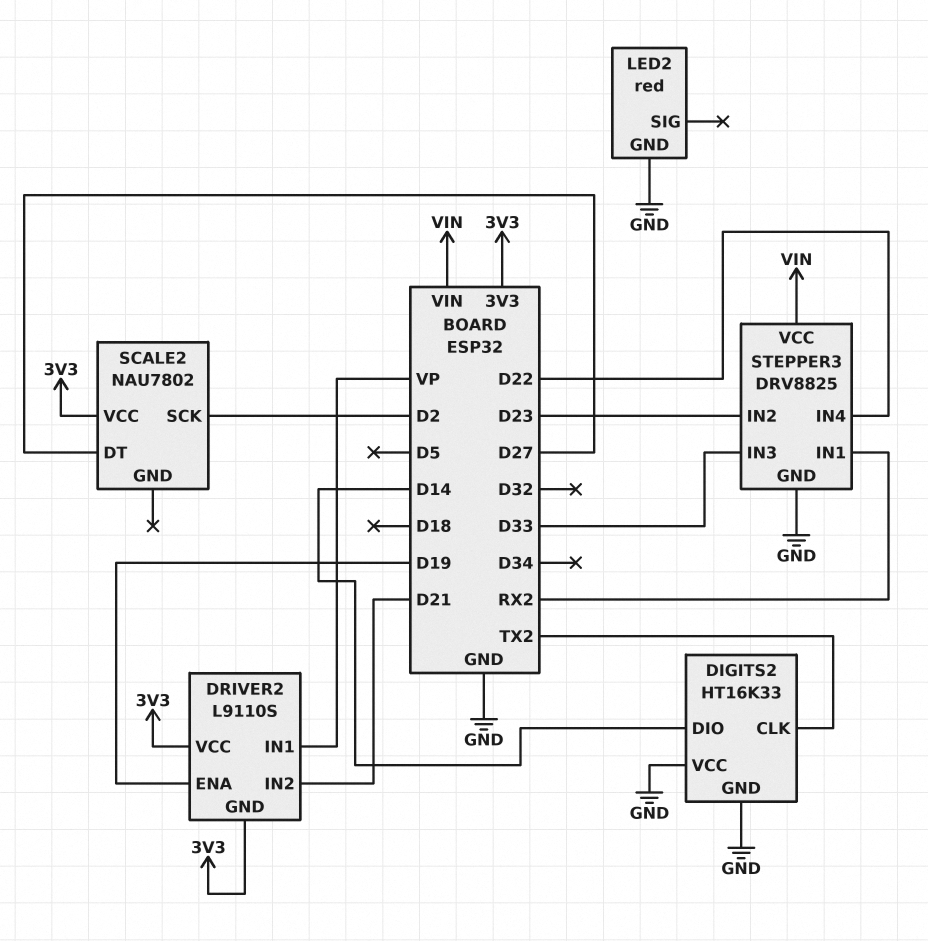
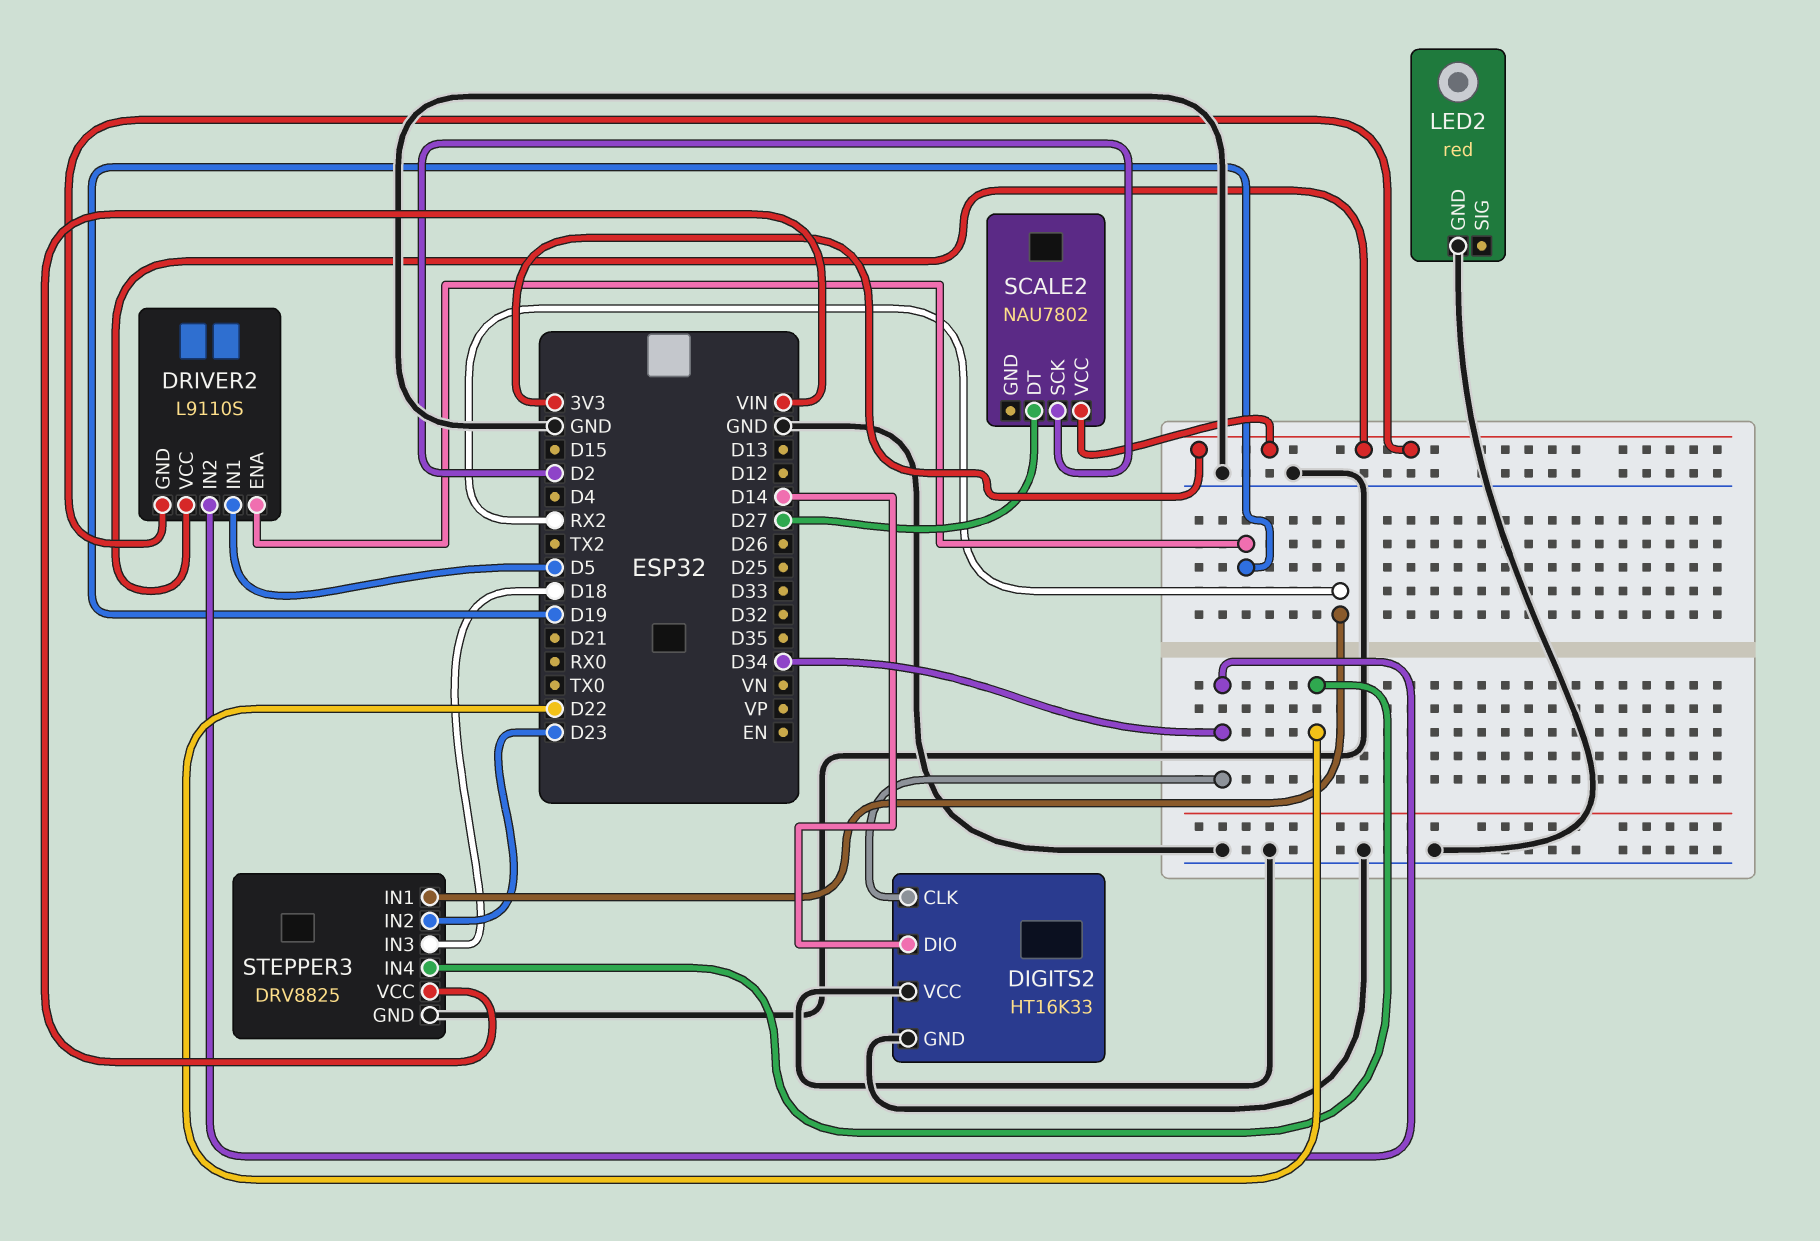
DIGITS2 pin CLK: TX2 -> D34
DRIVER2 pin IN1: VP -> D5
DRIVER2 pin IN2: D21 -> D34
STEPPER3 pin IN3: D33 -> D18

